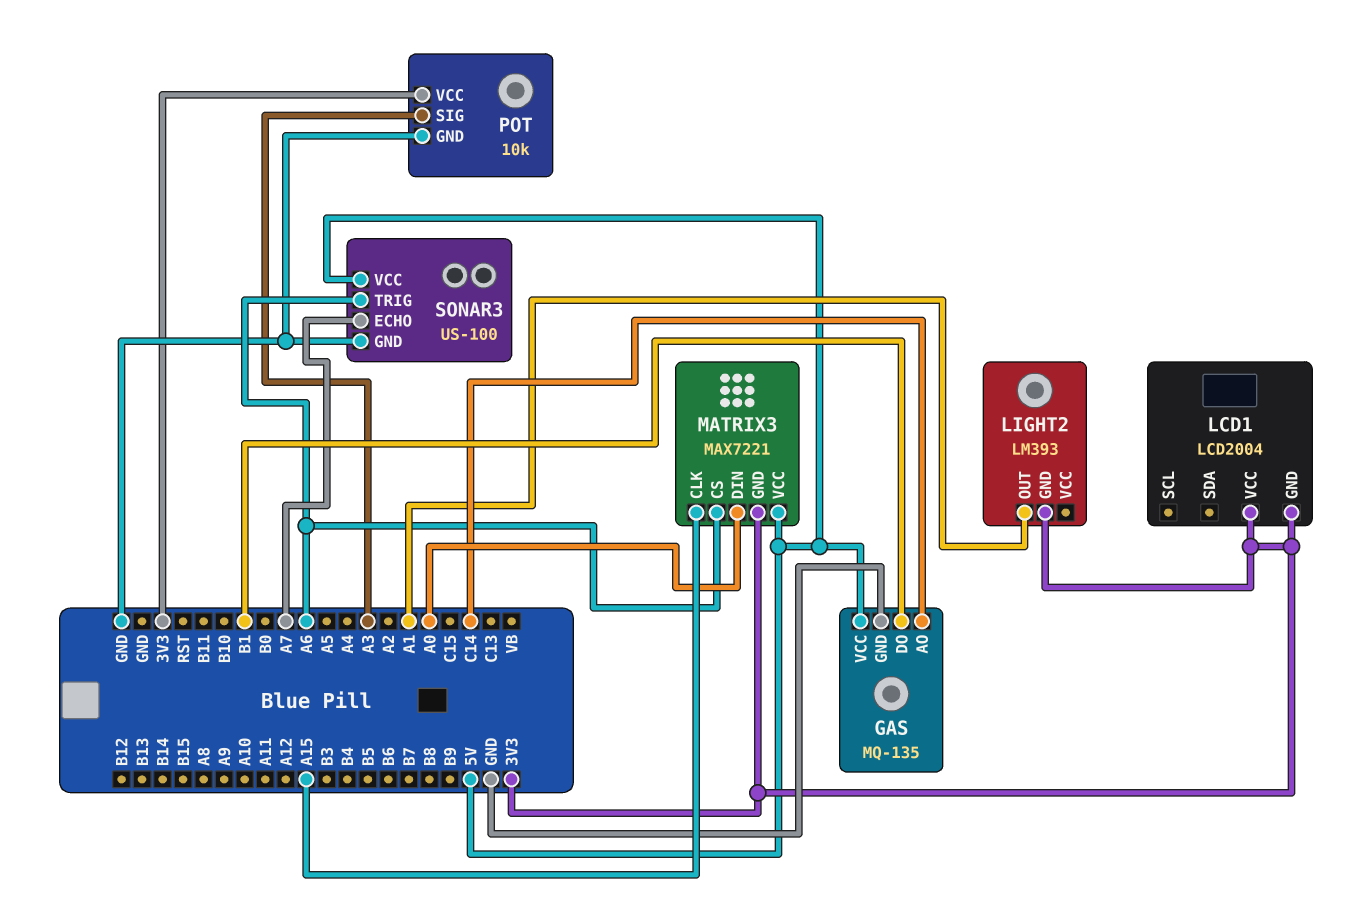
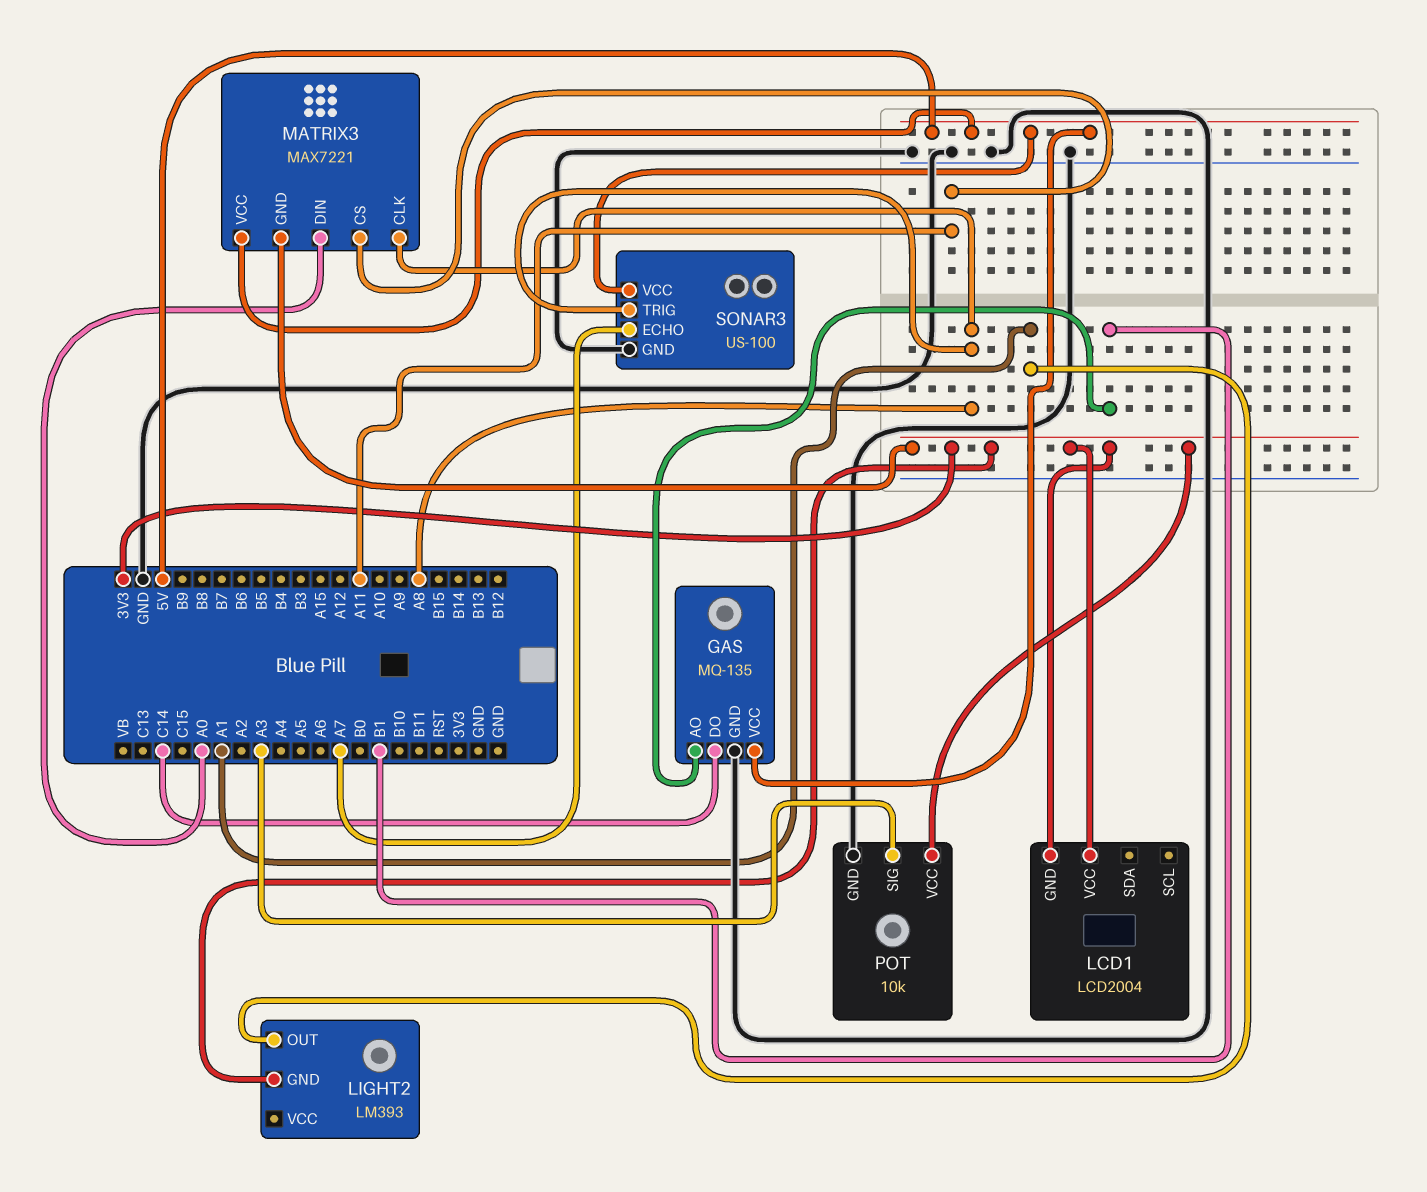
GAS pin AO: C14 -> B1
GAS pin DO: B1 -> C14
MATRIX3 pin CLK: A15 -> A8
MATRIX3 pin CS: A6 -> A11
SONAR3 pin TRIG: A6 -> A8

